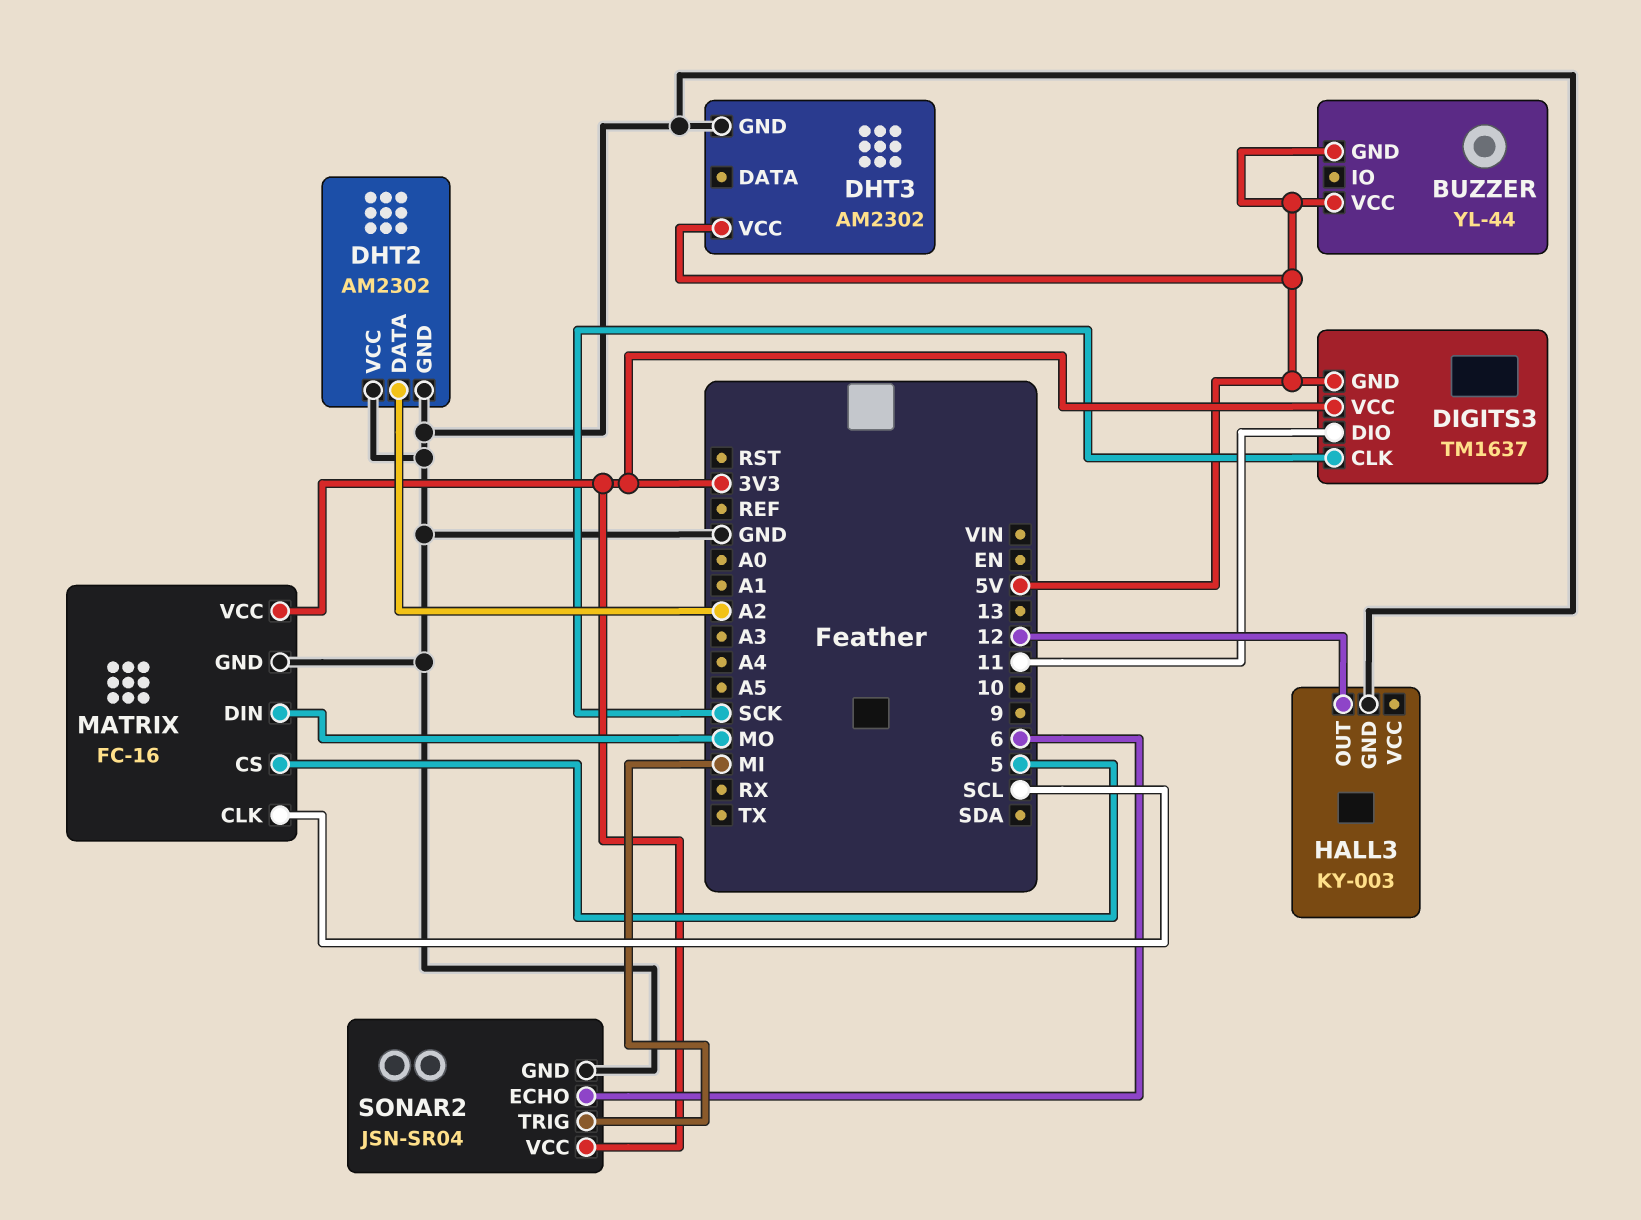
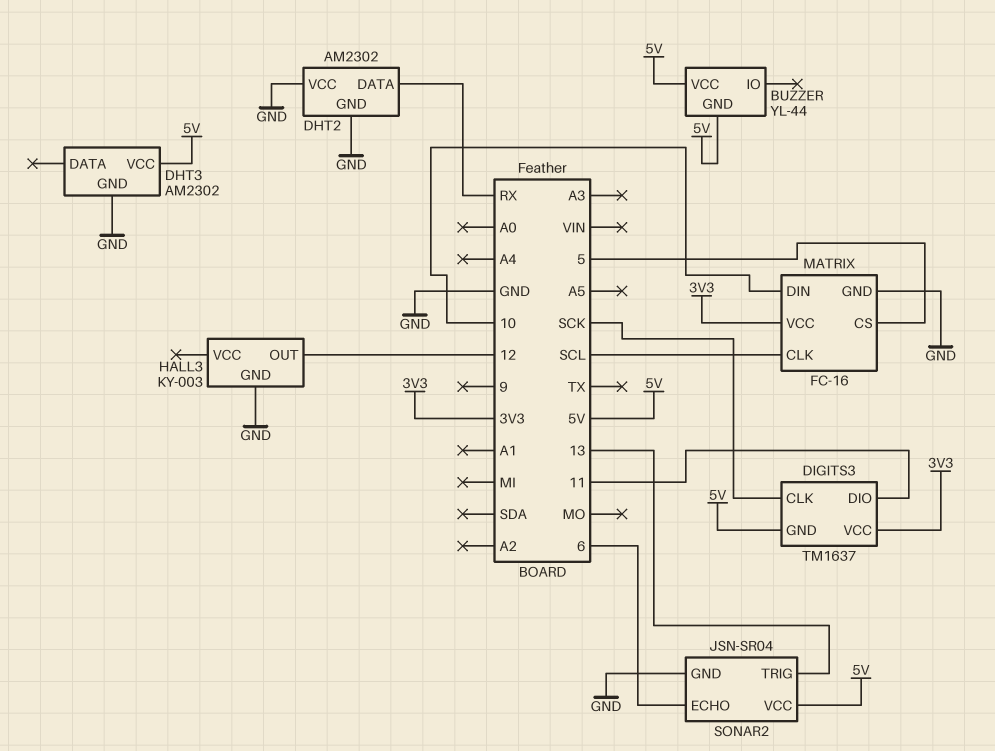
DHT2 pin DATA: A2 -> RX
MATRIX pin DIN: MO -> 10
SONAR2 pin TRIG: MI -> 13
SONAR2 pin VCC: 3V3 -> 5V

